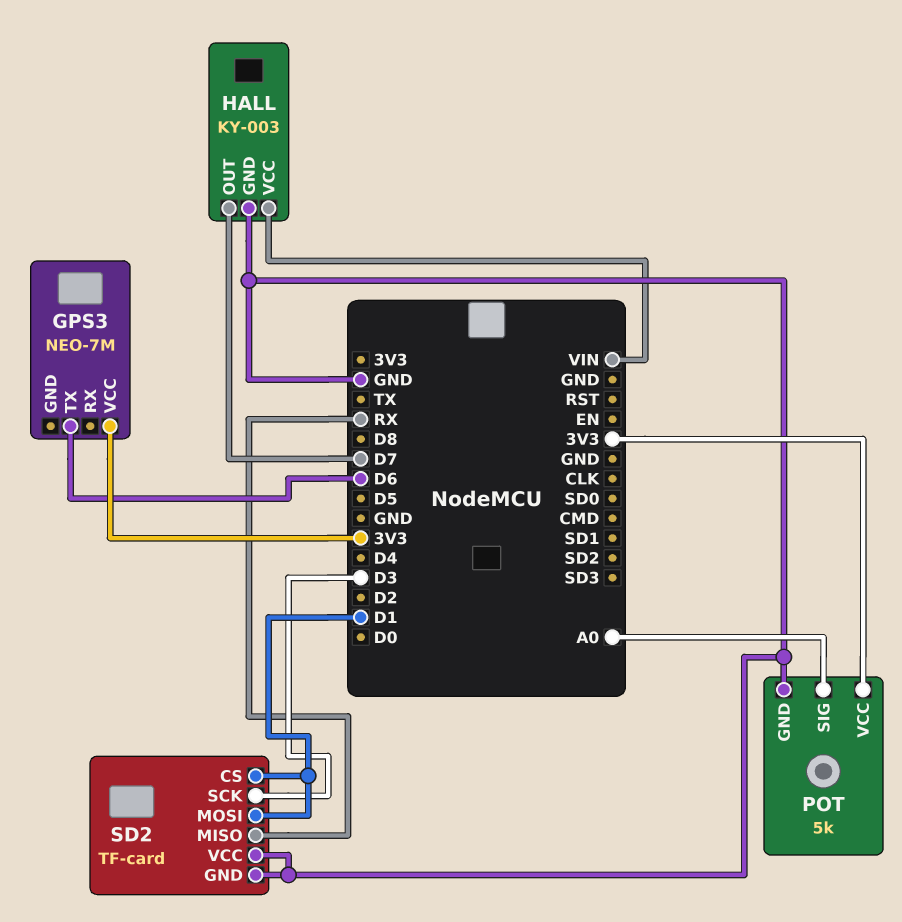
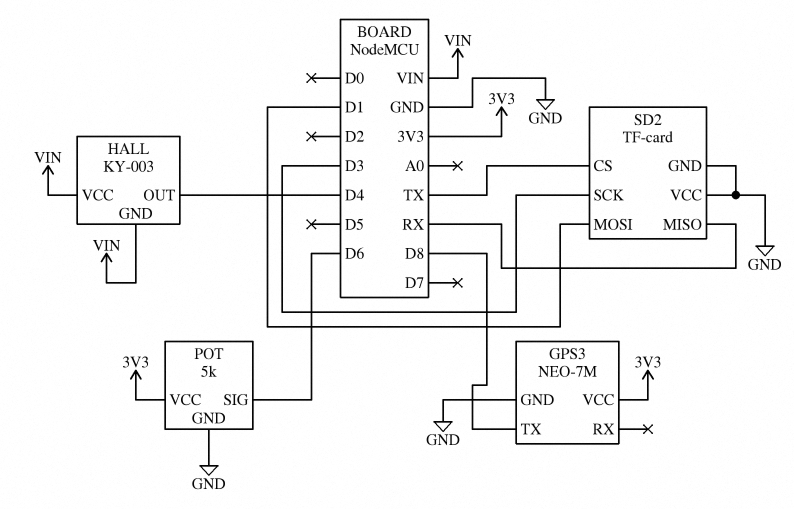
GPS3 pin GND: none -> GND
GPS3 pin TX: D6 -> D8
HALL pin GND: GND -> VIN
HALL pin OUT: D7 -> D4
POT pin SIG: A0 -> D6
SD2 pin CS: D1 -> TX

